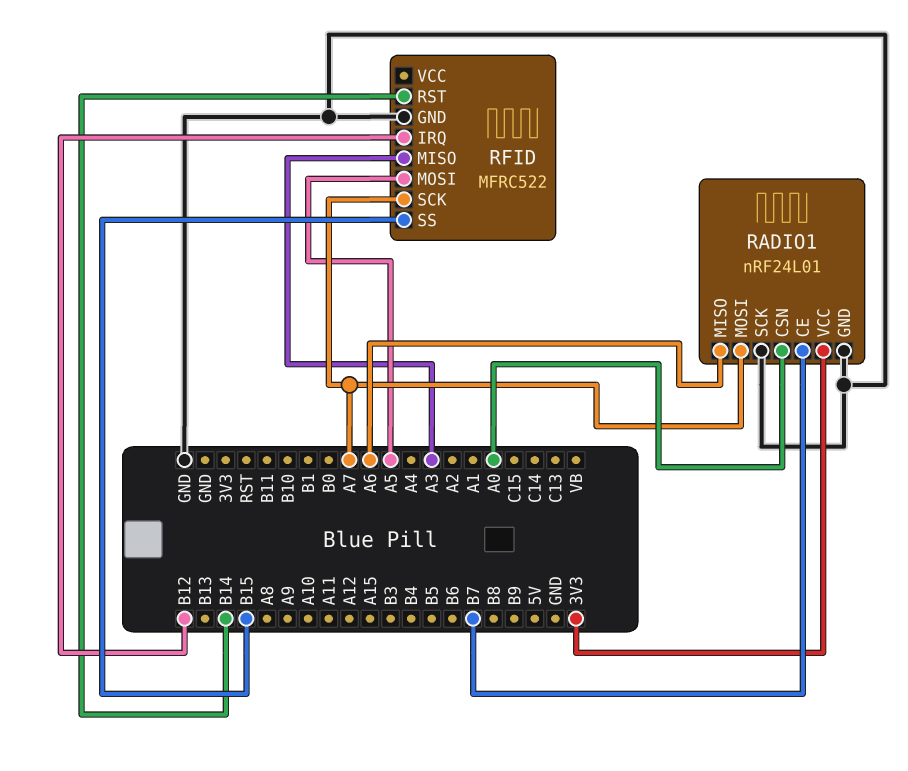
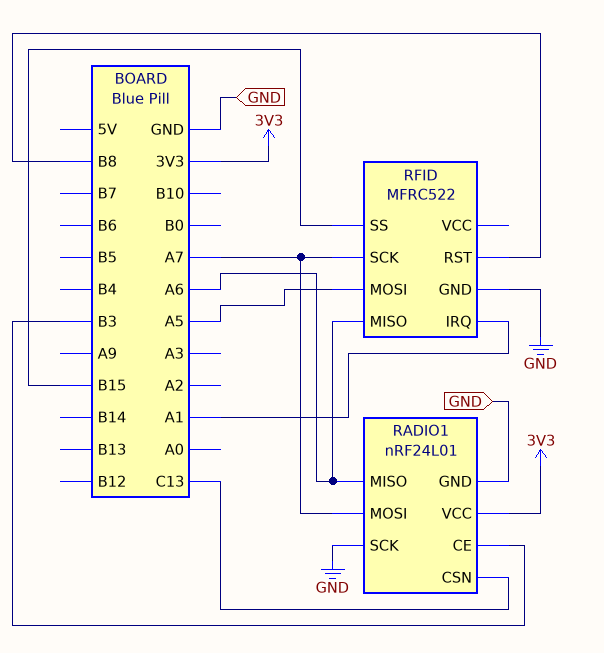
RADIO1 pin CE: B7 -> B3
RADIO1 pin CSN: A0 -> C13
RFID pin IRQ: B12 -> A1
RFID pin MISO: A3 -> A6
RFID pin RST: B14 -> B8

